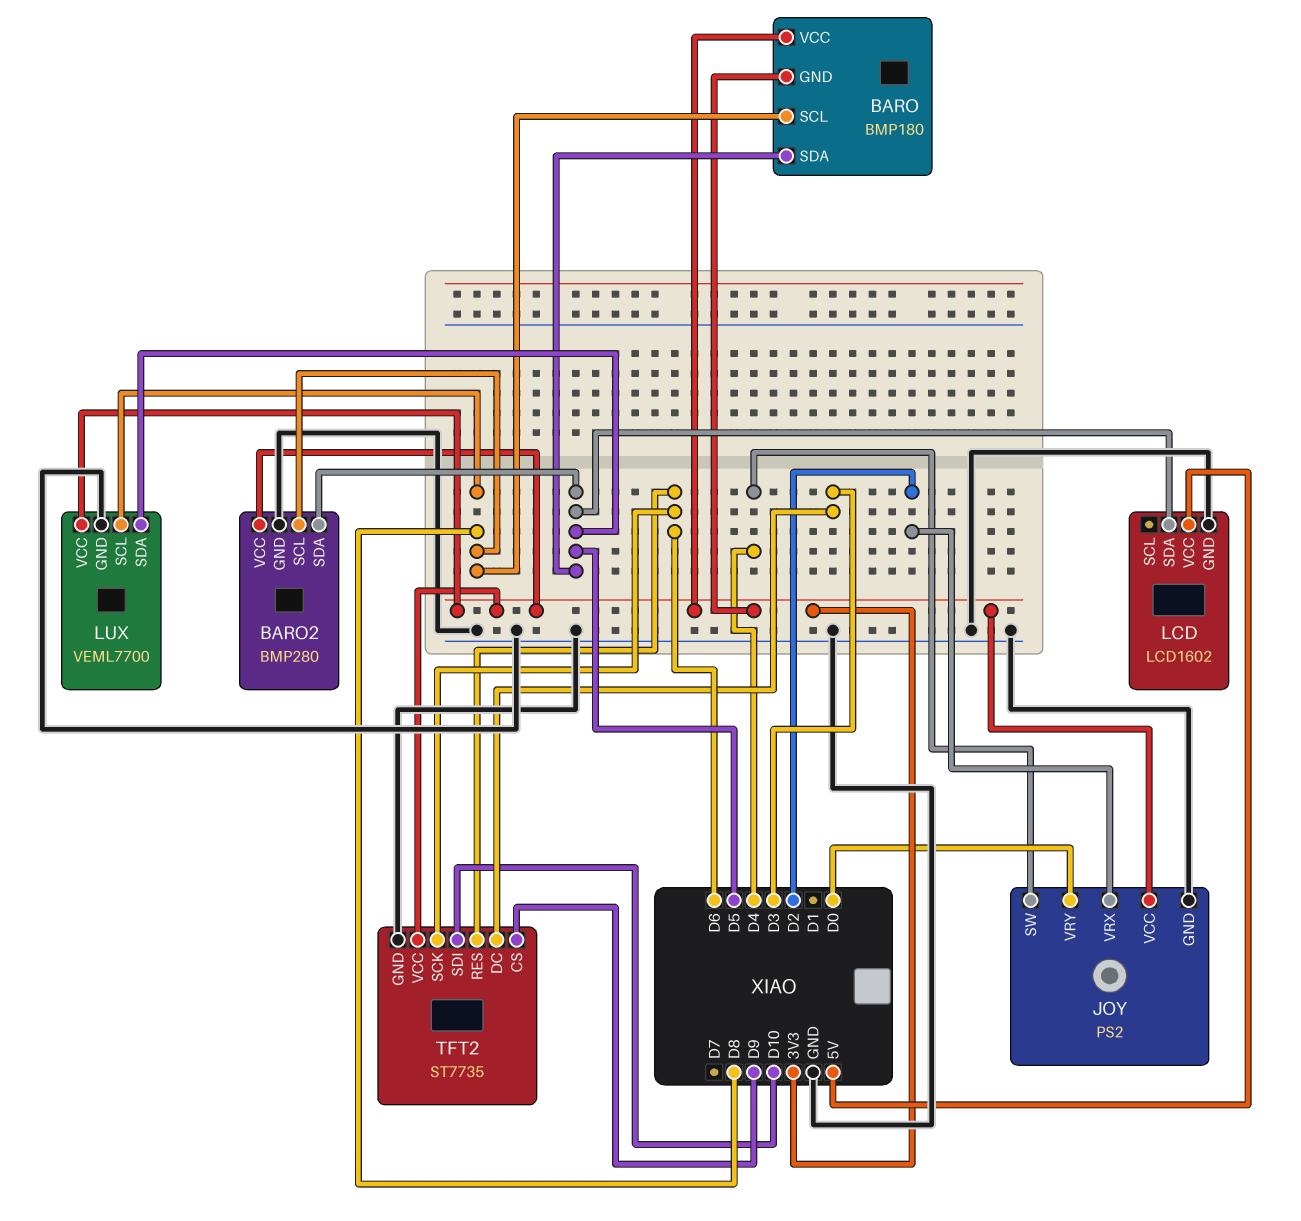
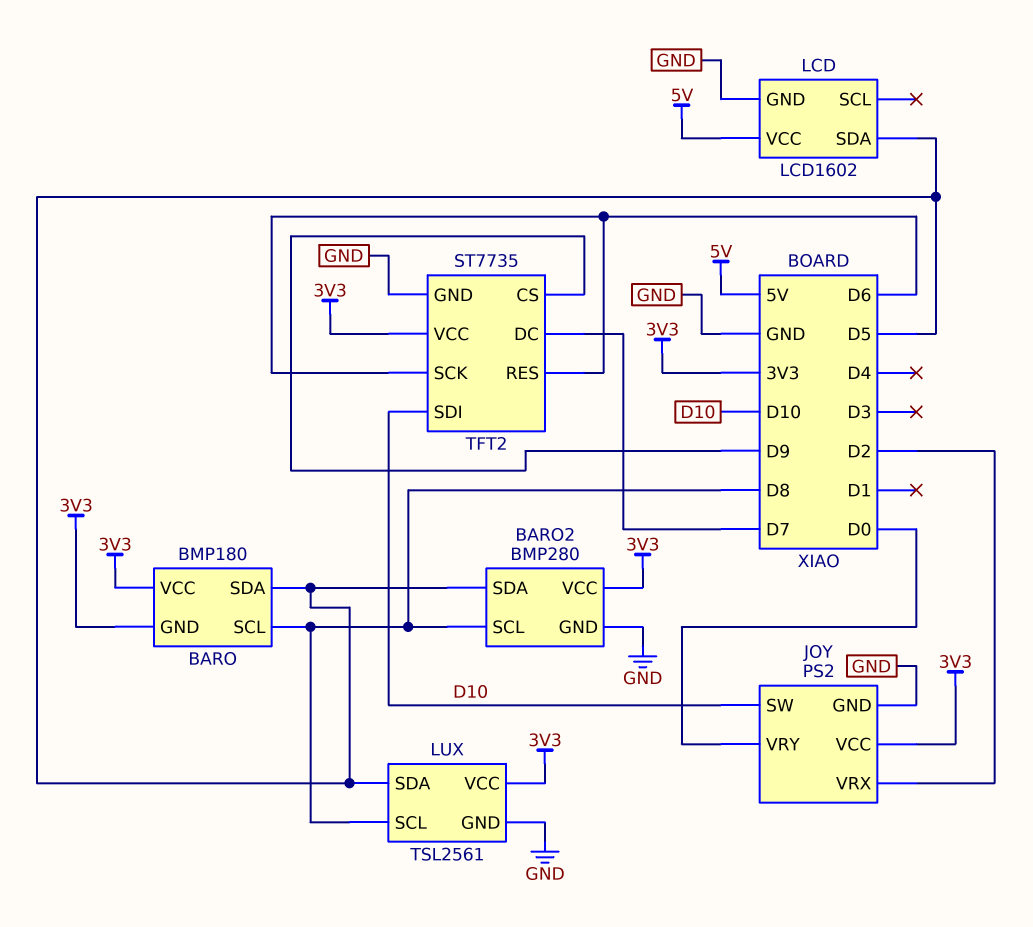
JOY pin SW: D4 -> D10
LUX: VEML7700 -> TSL2561
TFT2 pin DC: D3 -> D7

